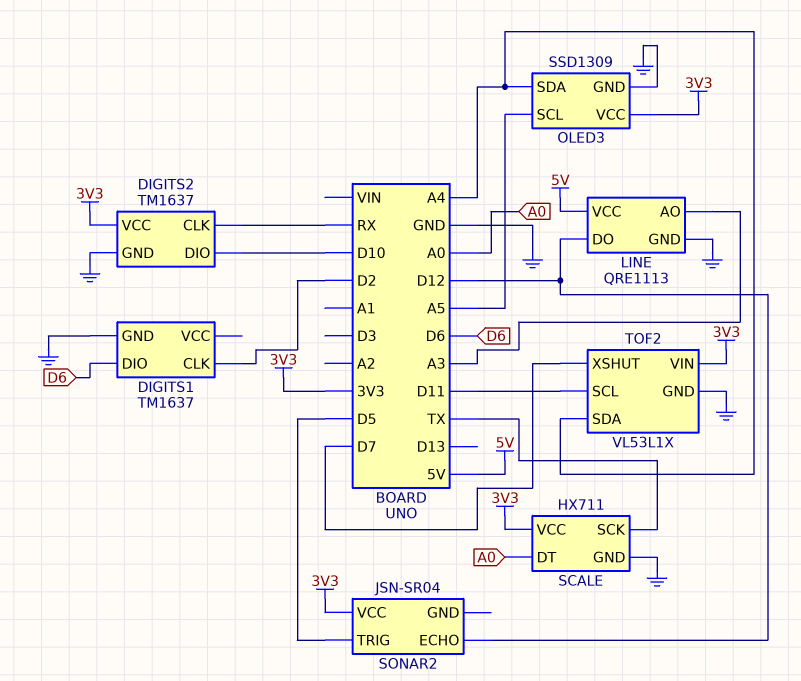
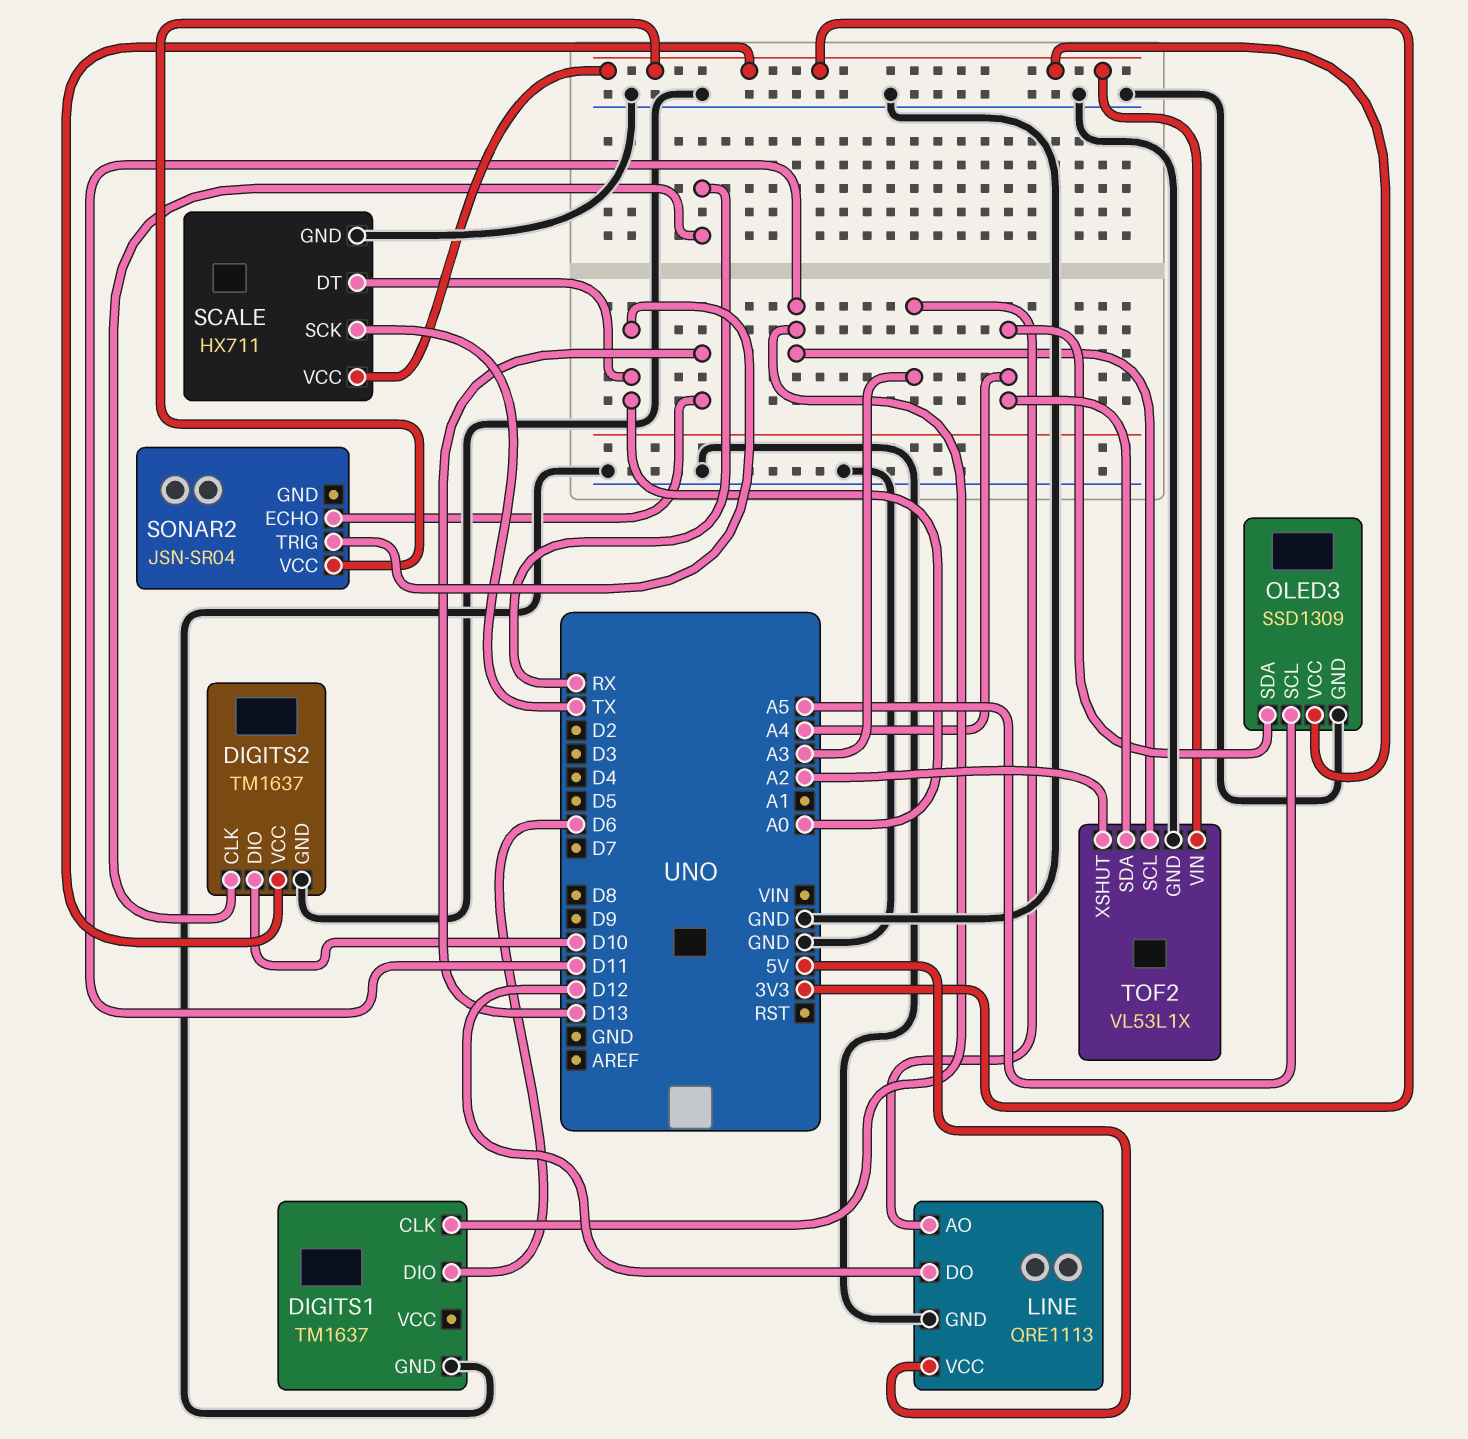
DIGITS1 pin CLK: D2 -> D11
SONAR2 pin ECHO: D12 -> D13
SONAR2 pin TRIG: D5 -> A0
TOF2 pin XSHUT: D7 -> A2

